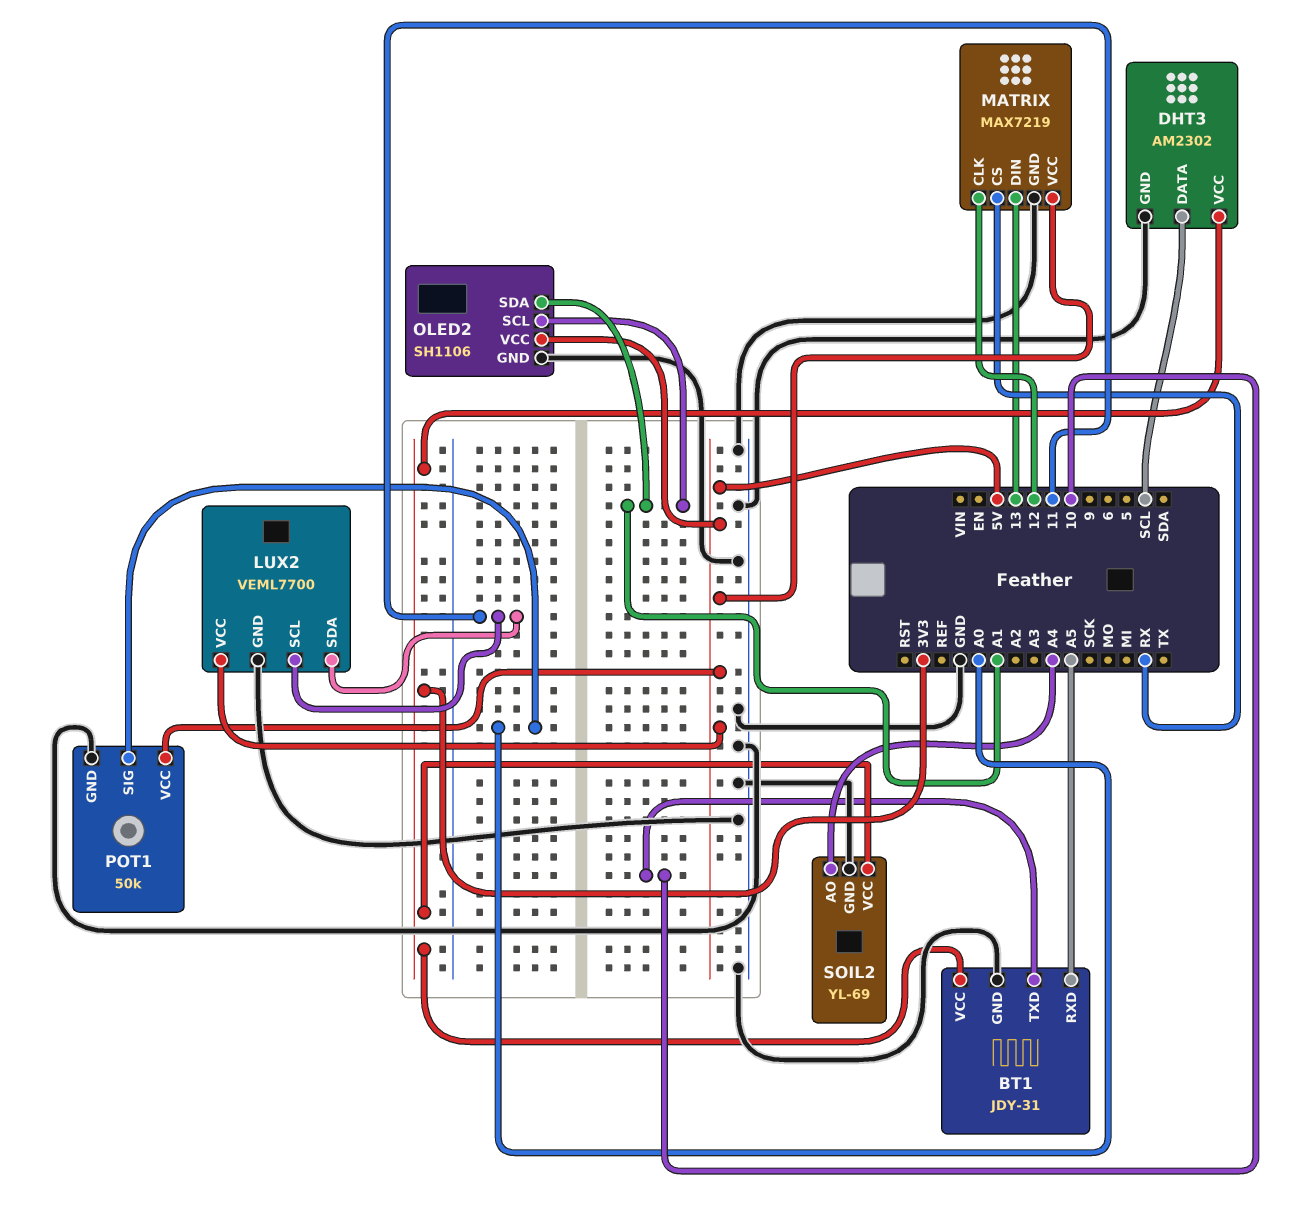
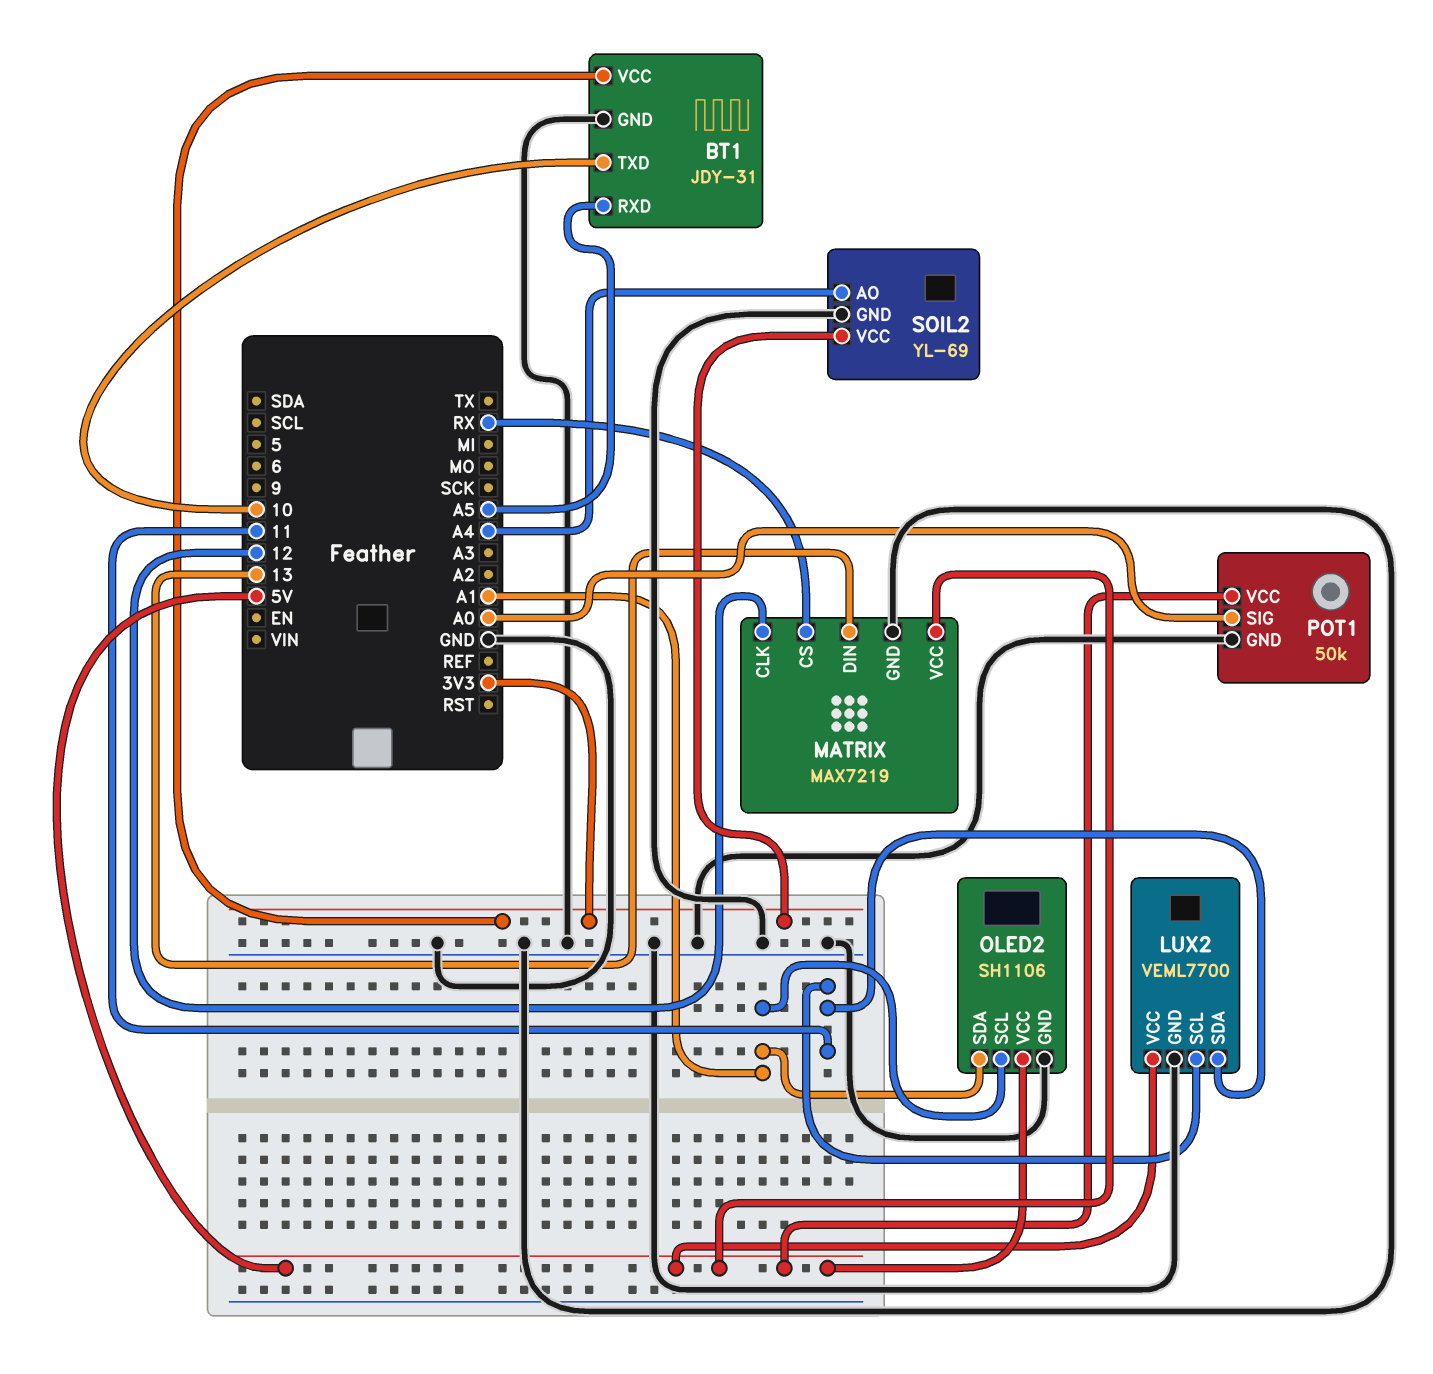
DHT3: AM2302 -> none
DHT3 pin DATA: SCL -> none
DHT3 pin GND: GND -> none
DHT3 pin VCC: 3V3 -> none

